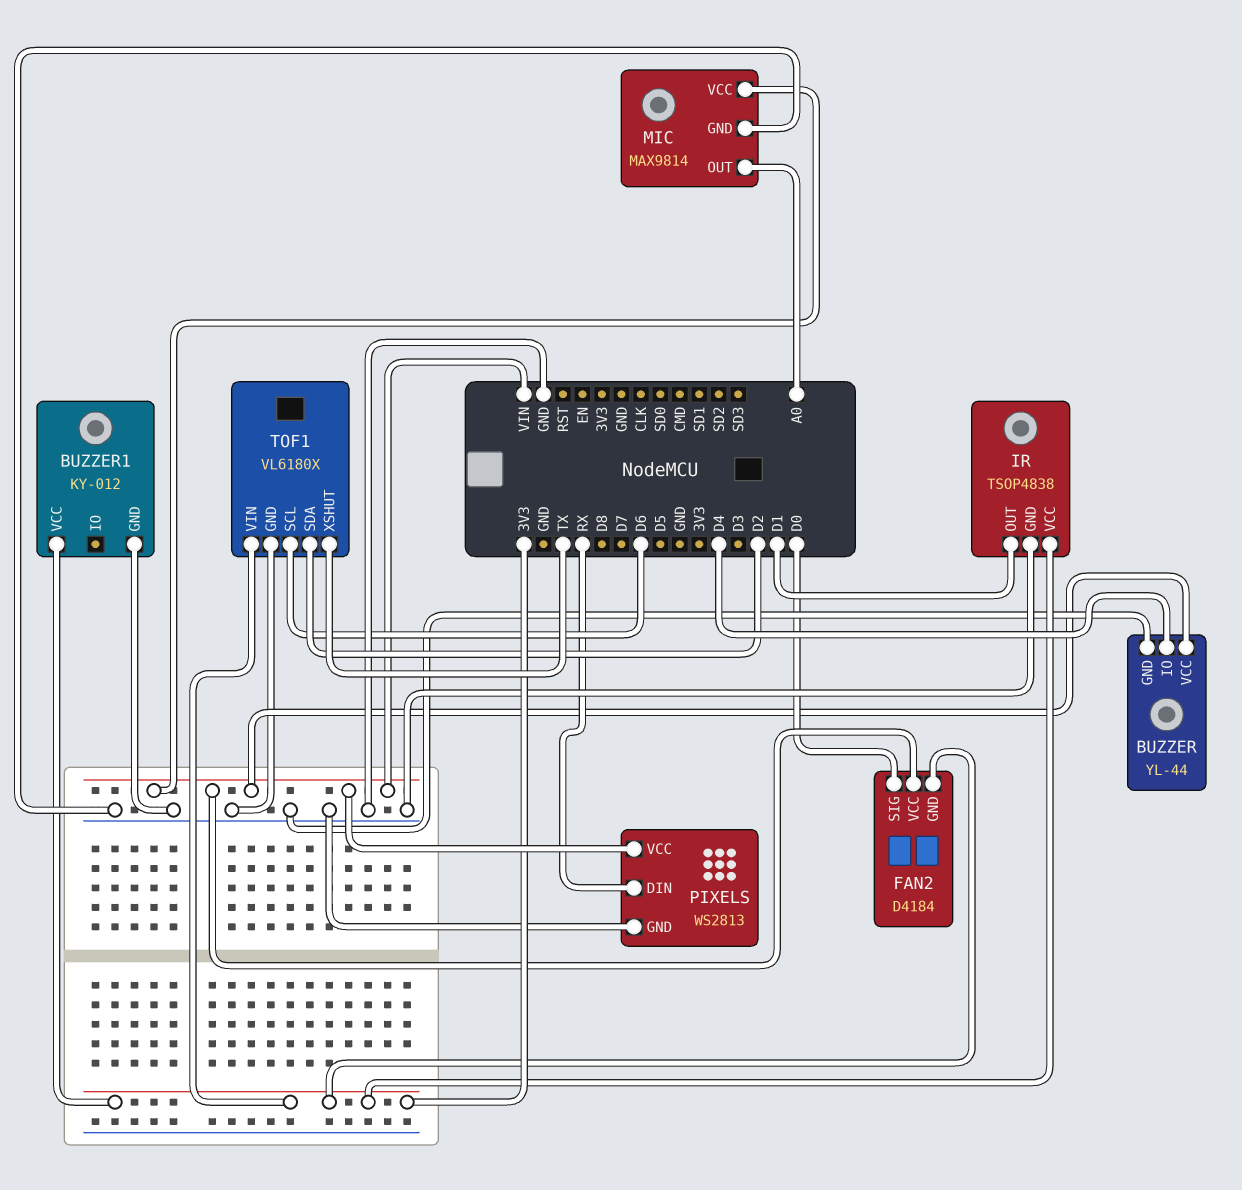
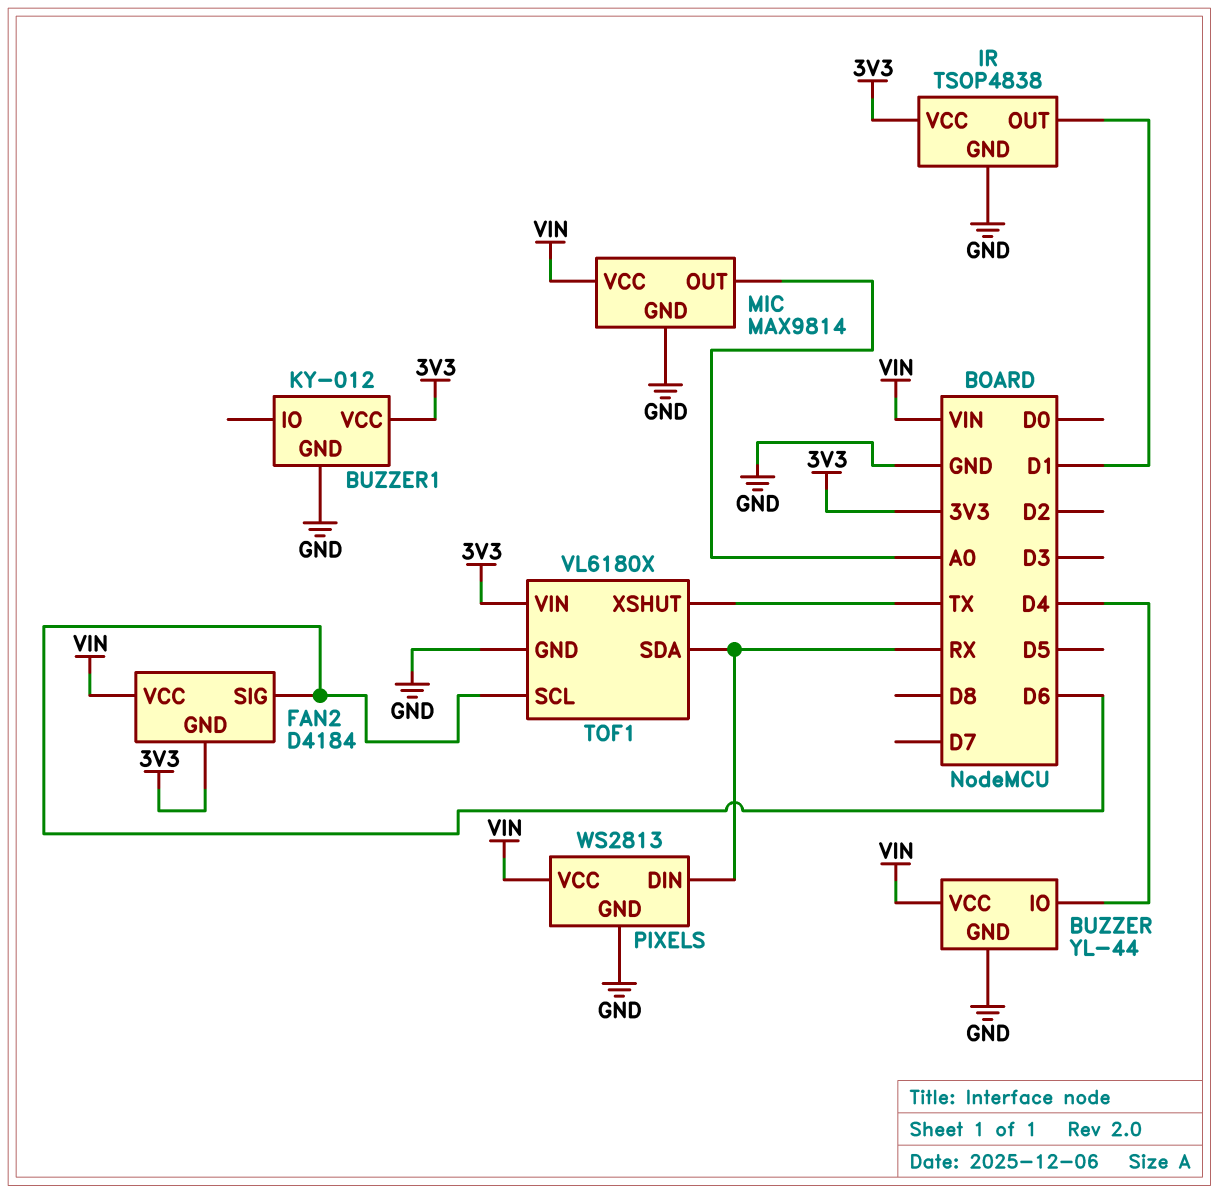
FAN2 pin SIG: D0 -> D6
TOF1 pin SDA: D2 -> RX

